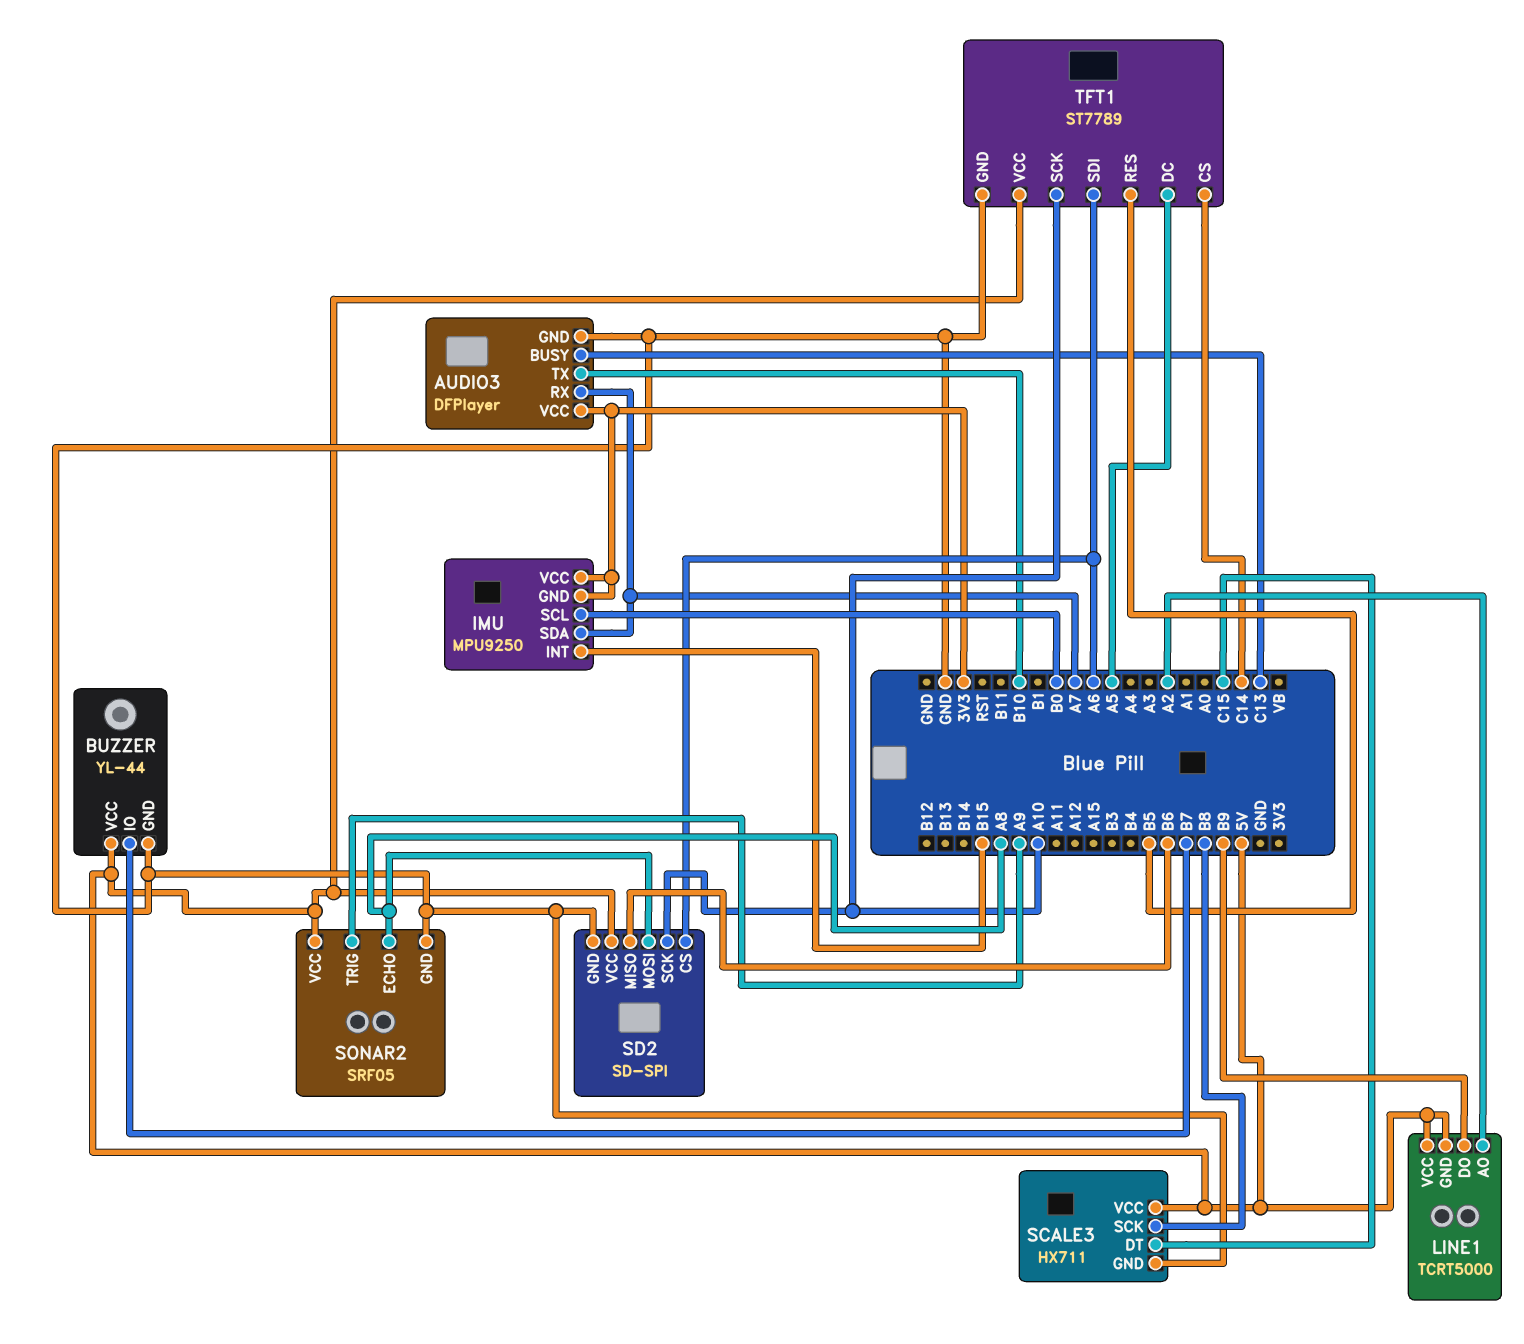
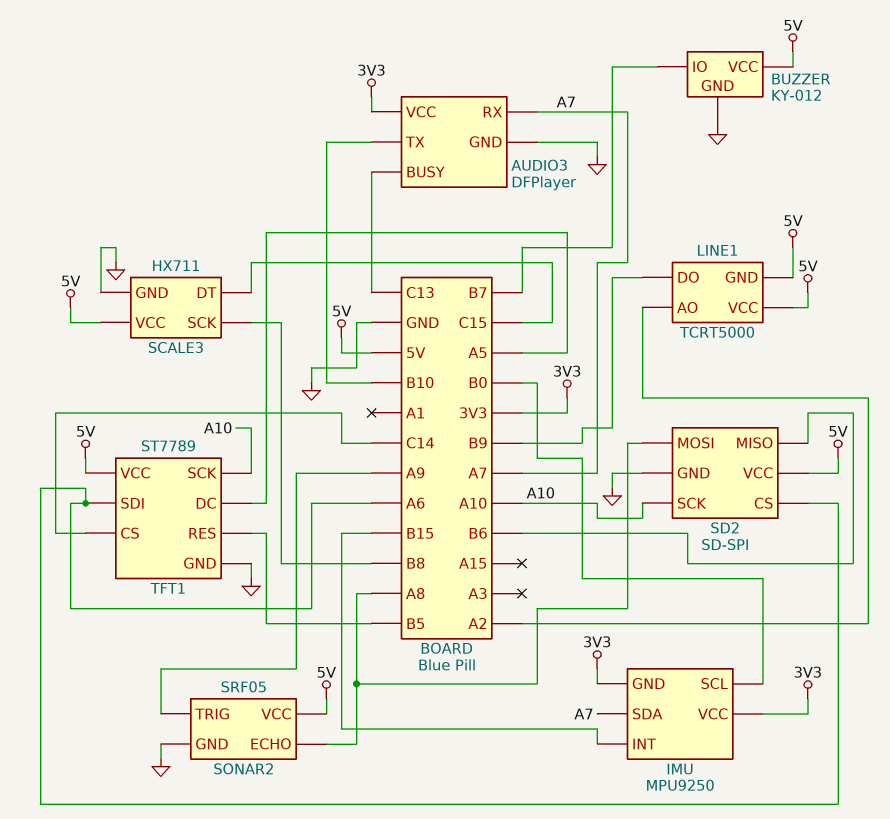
BUZZER: YL-44 -> KY-012

